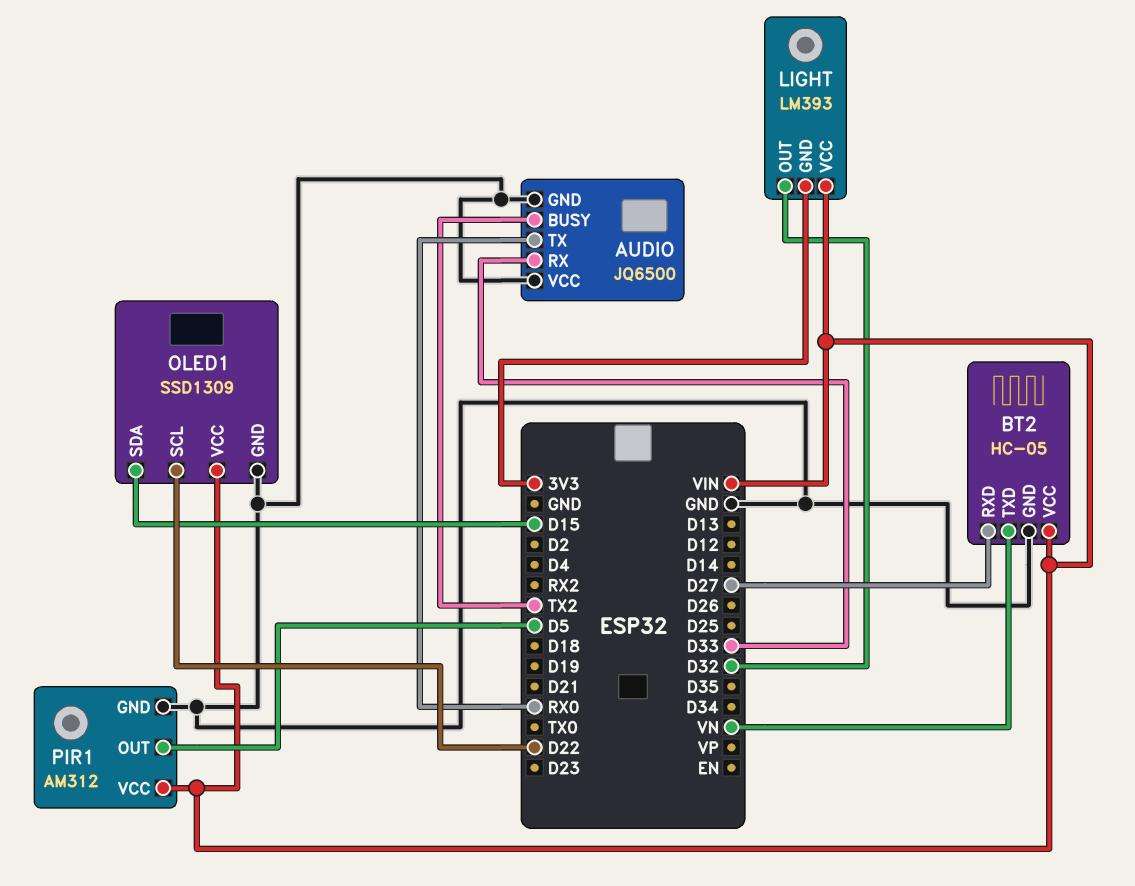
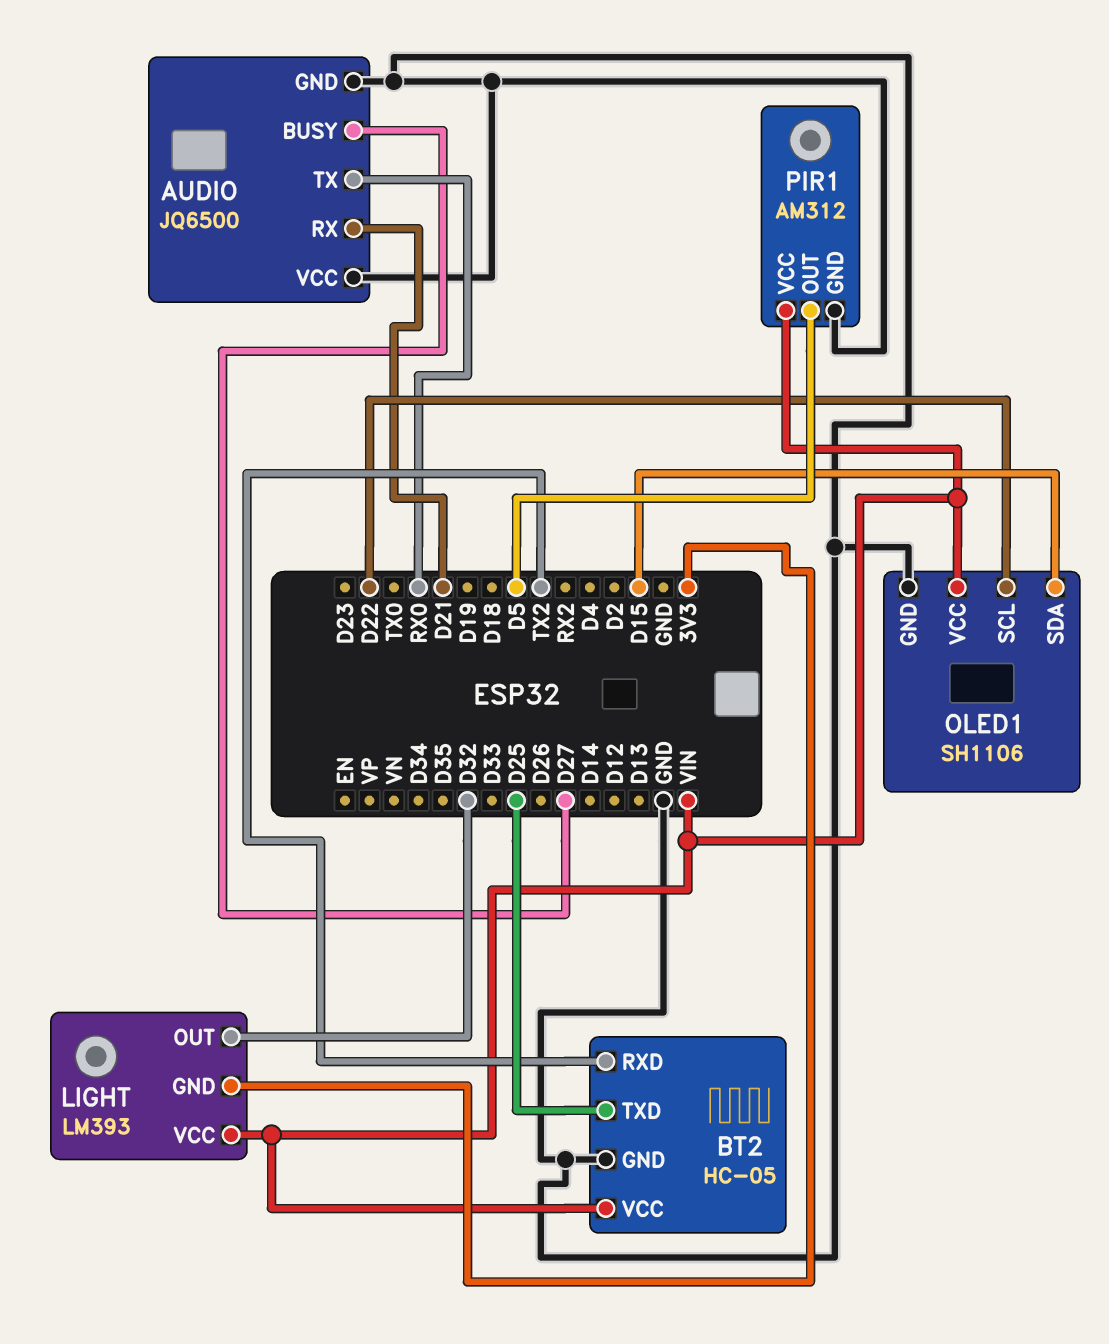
AUDIO pin BUSY: TX2 -> D27
AUDIO pin RX: D33 -> D21
BT2 pin RXD: D27 -> TX2
BT2 pin TXD: VN -> D25
OLED1: SSD1309 -> SH1106

